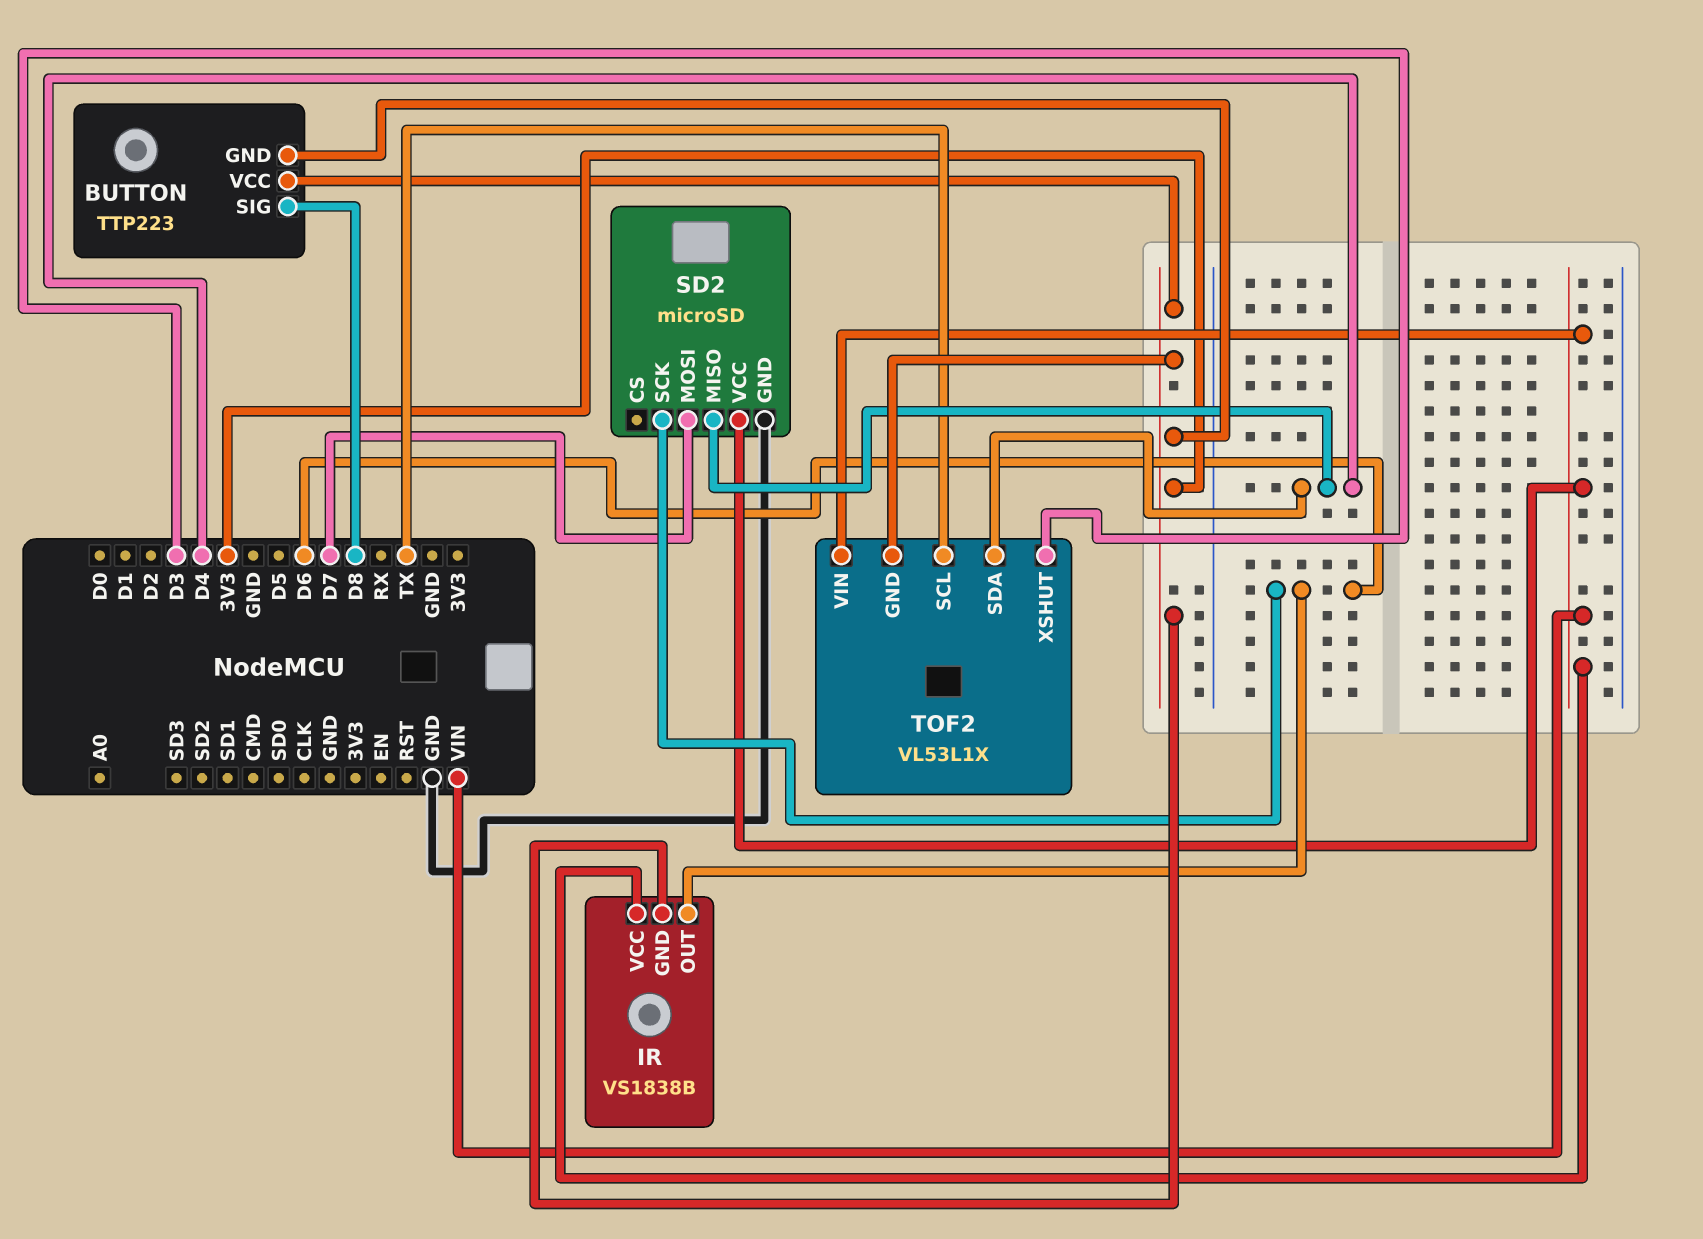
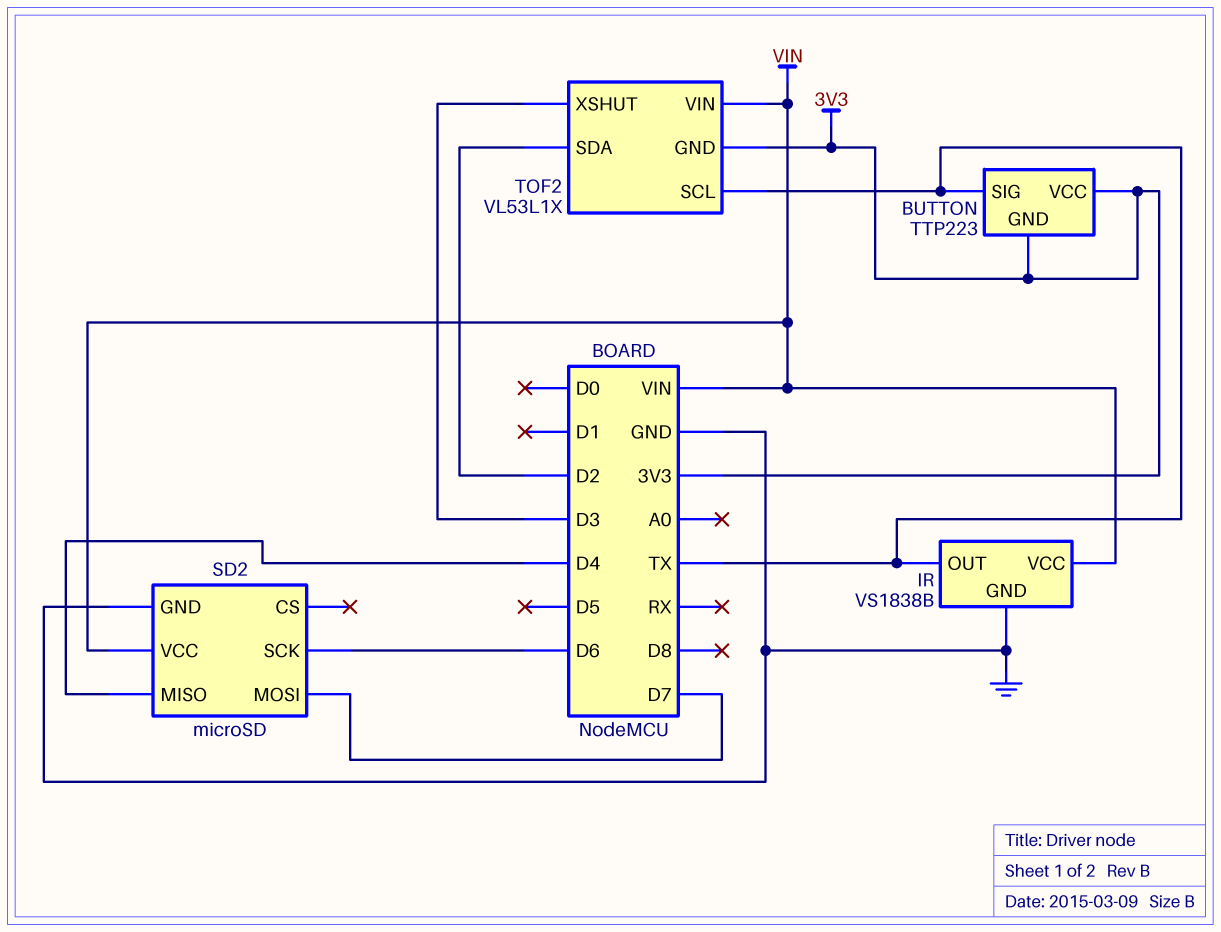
BUTTON pin SIG: D8 -> TX
IR pin GND: 3V3 -> GND
IR pin OUT: D6 -> TX
TOF2 pin SDA: D4 -> D2

